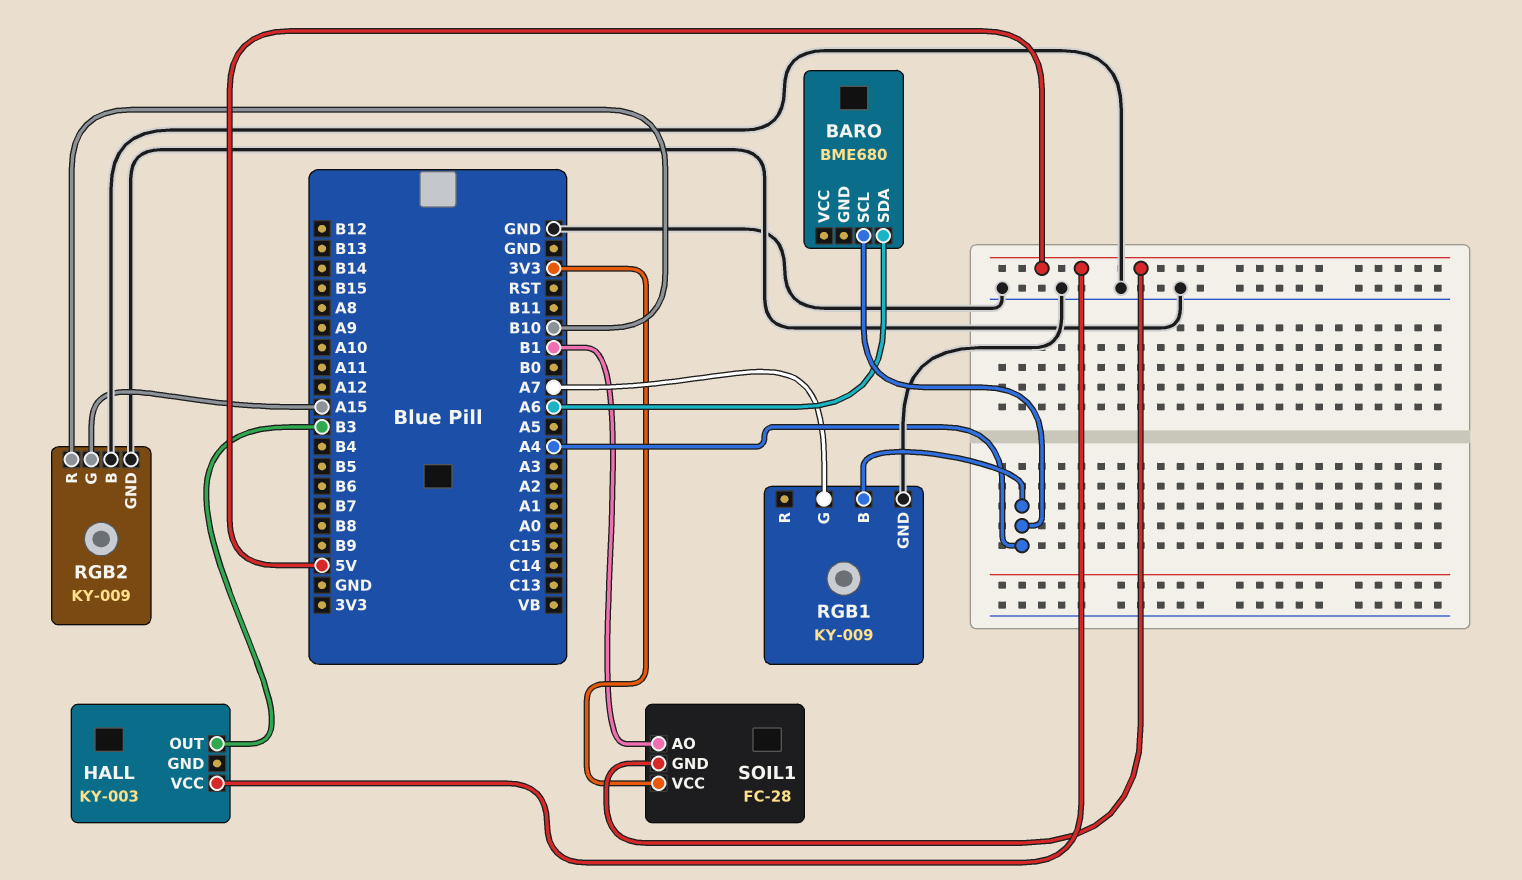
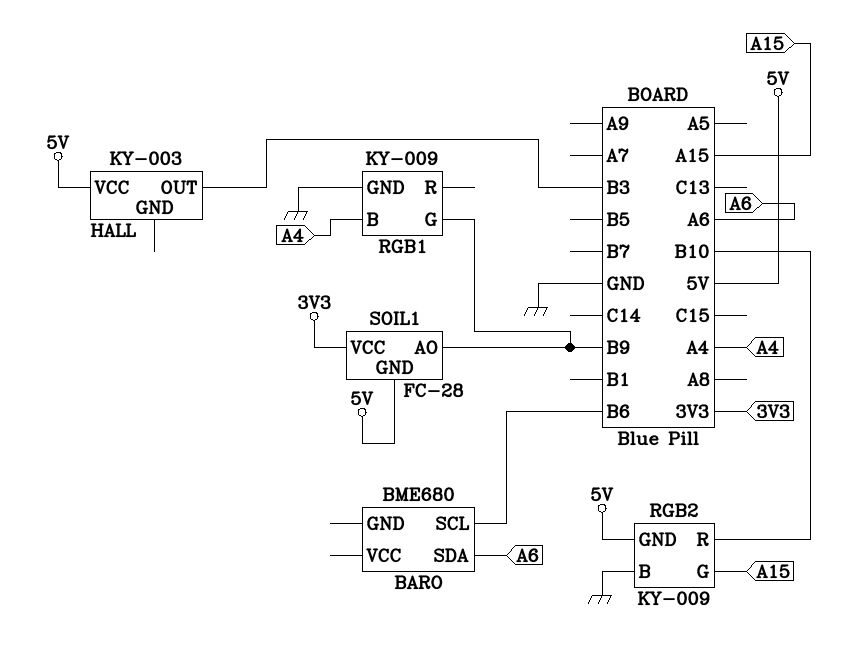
BARO pin SCL: A4 -> B6
RGB1 pin G: A7 -> B9
RGB2 pin GND: GND -> 5V
SOIL1 pin AO: B1 -> B9

